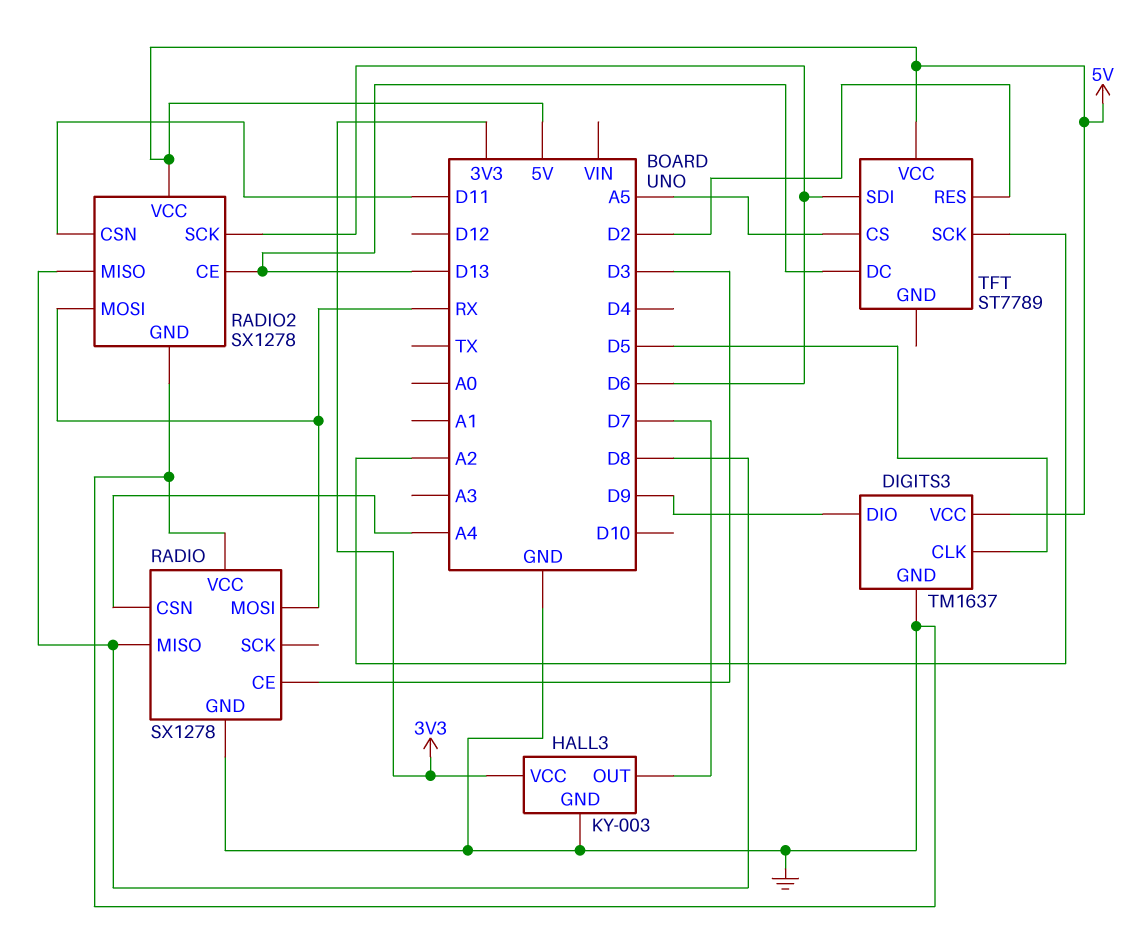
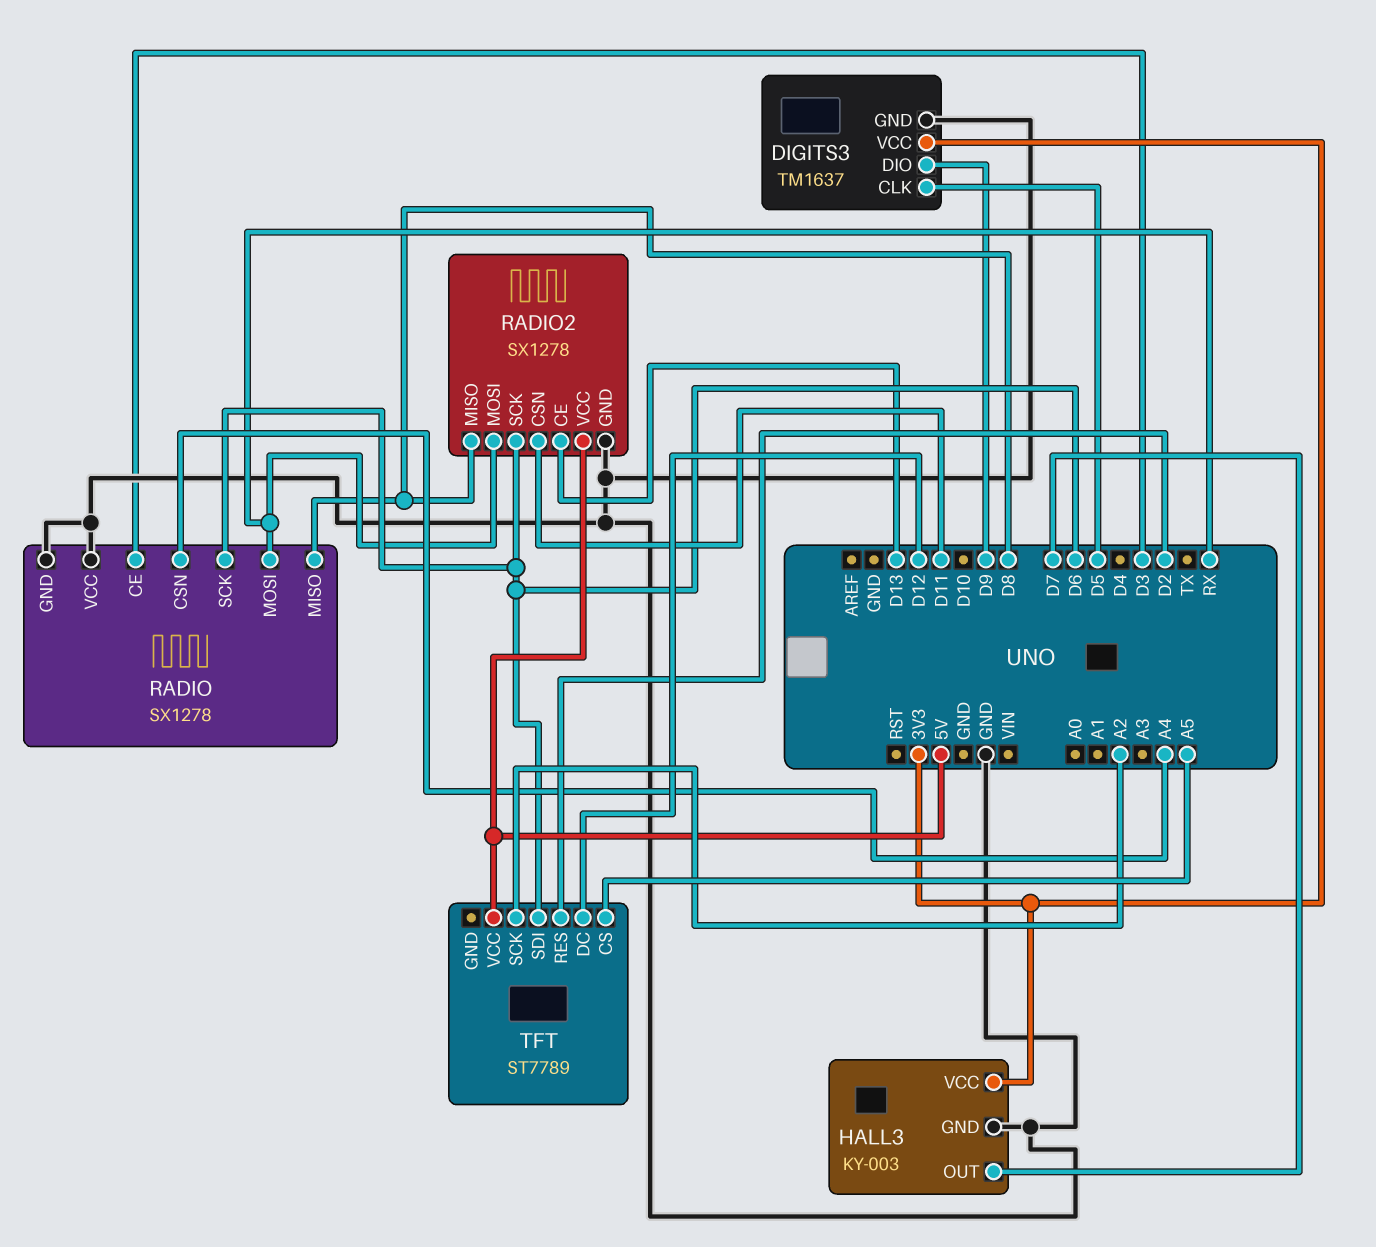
DIGITS3 pin VCC: 5V -> 3V3
RADIO pin SCK: none -> D6
TFT pin DC: D13 -> D12

